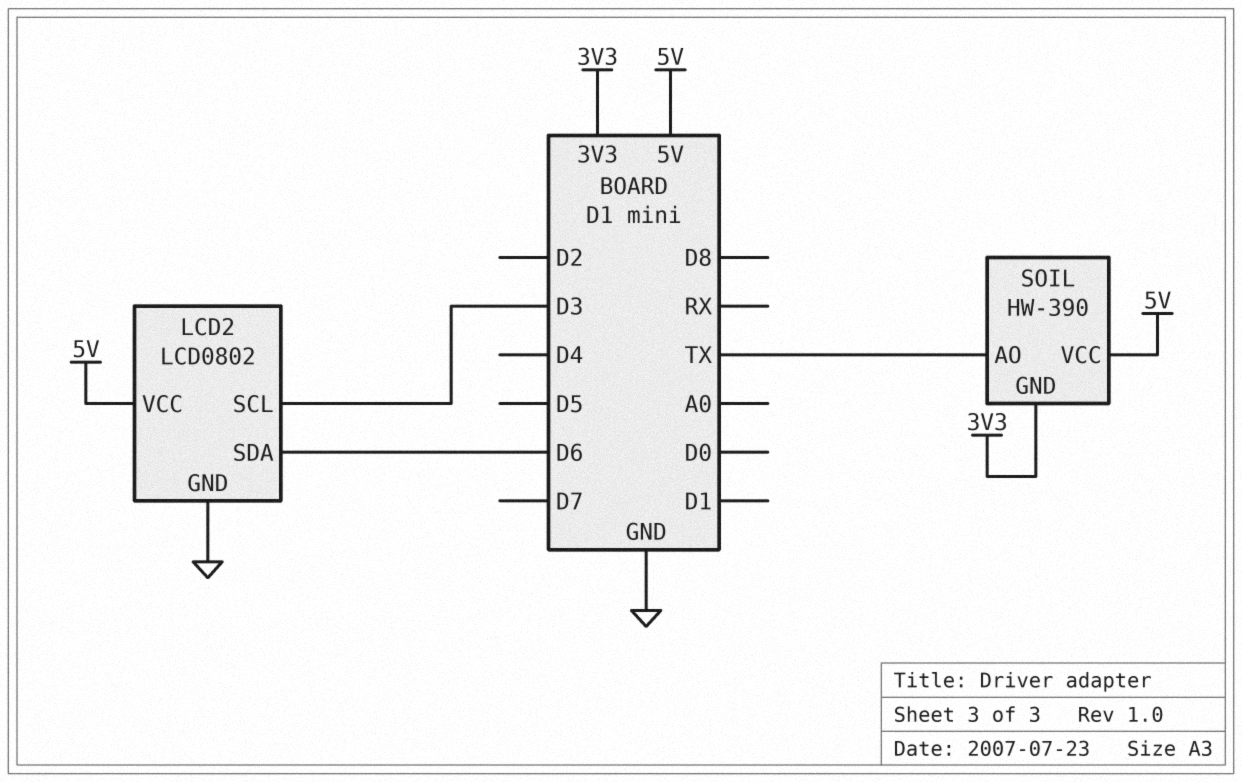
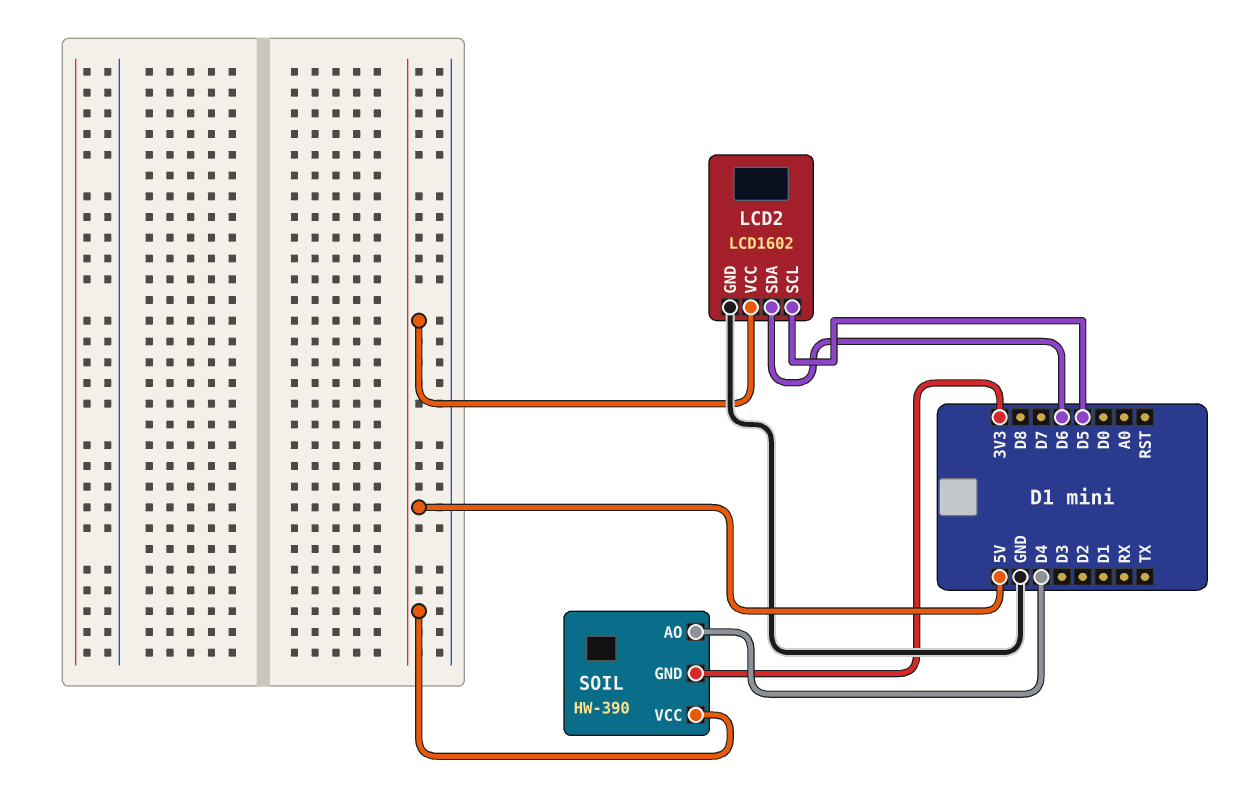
LCD2: LCD0802 -> LCD1602
LCD2 pin SCL: D3 -> D5
SOIL pin AO: TX -> D4

